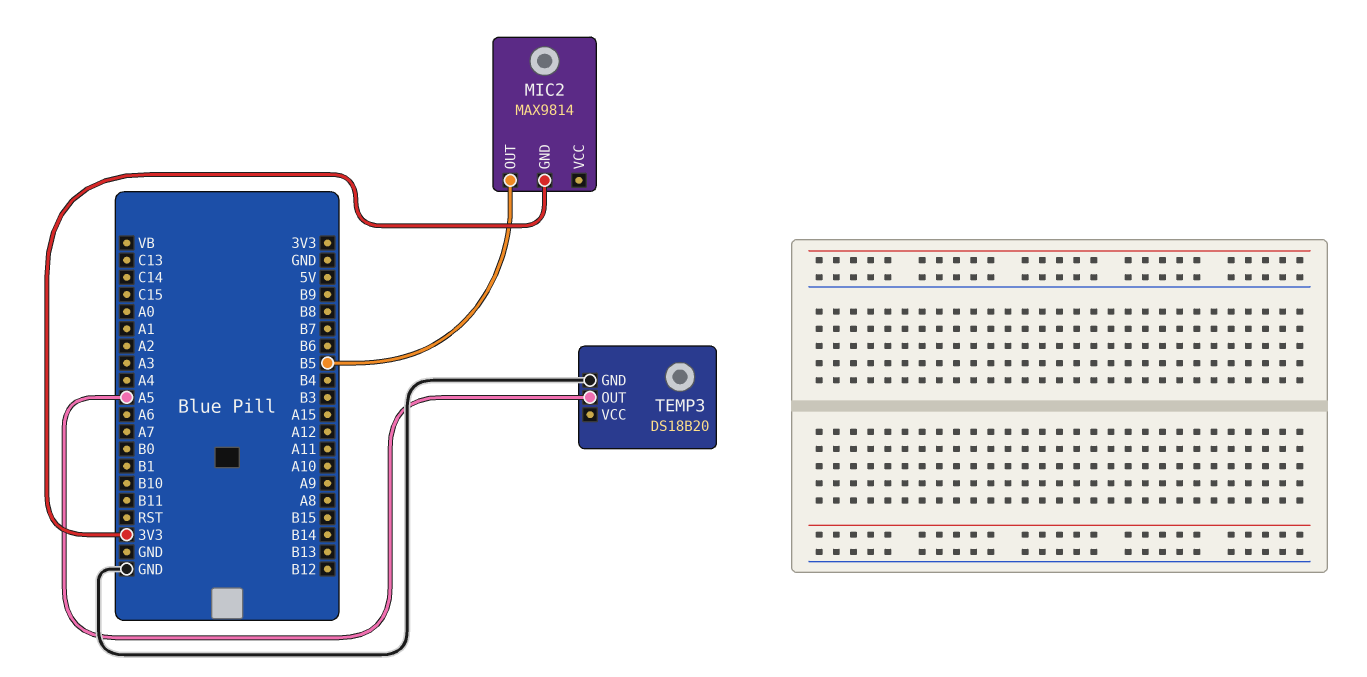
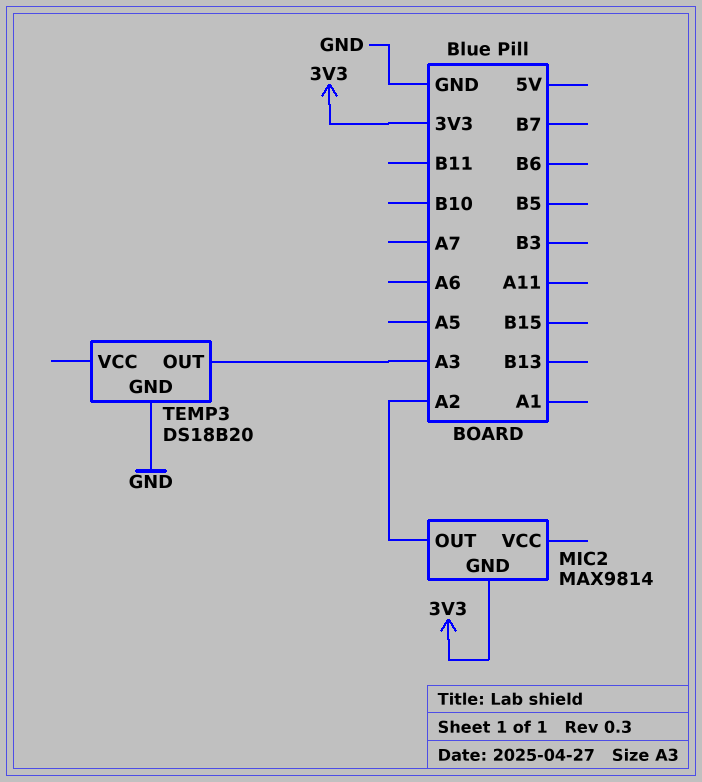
MIC2 pin OUT: B5 -> A2
TEMP3 pin OUT: A5 -> A3

